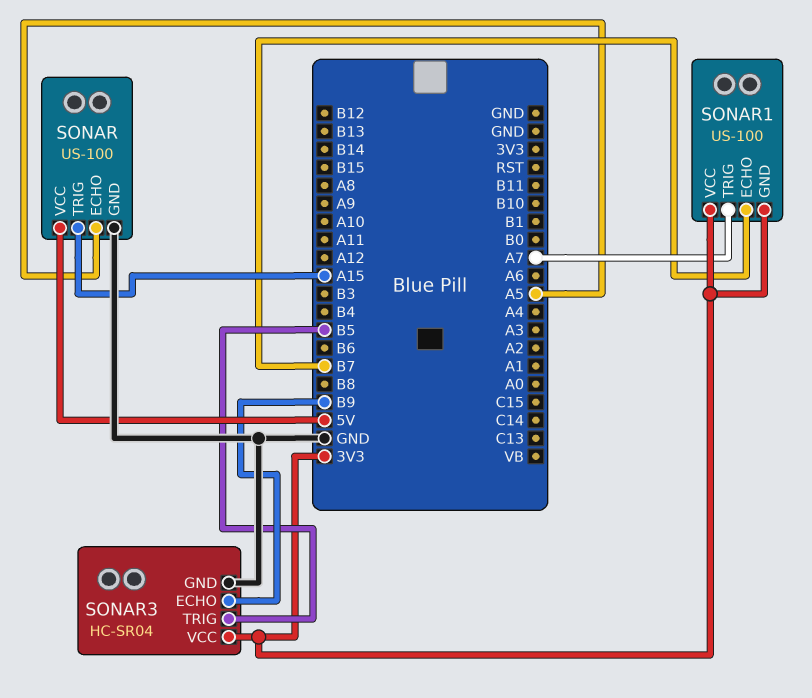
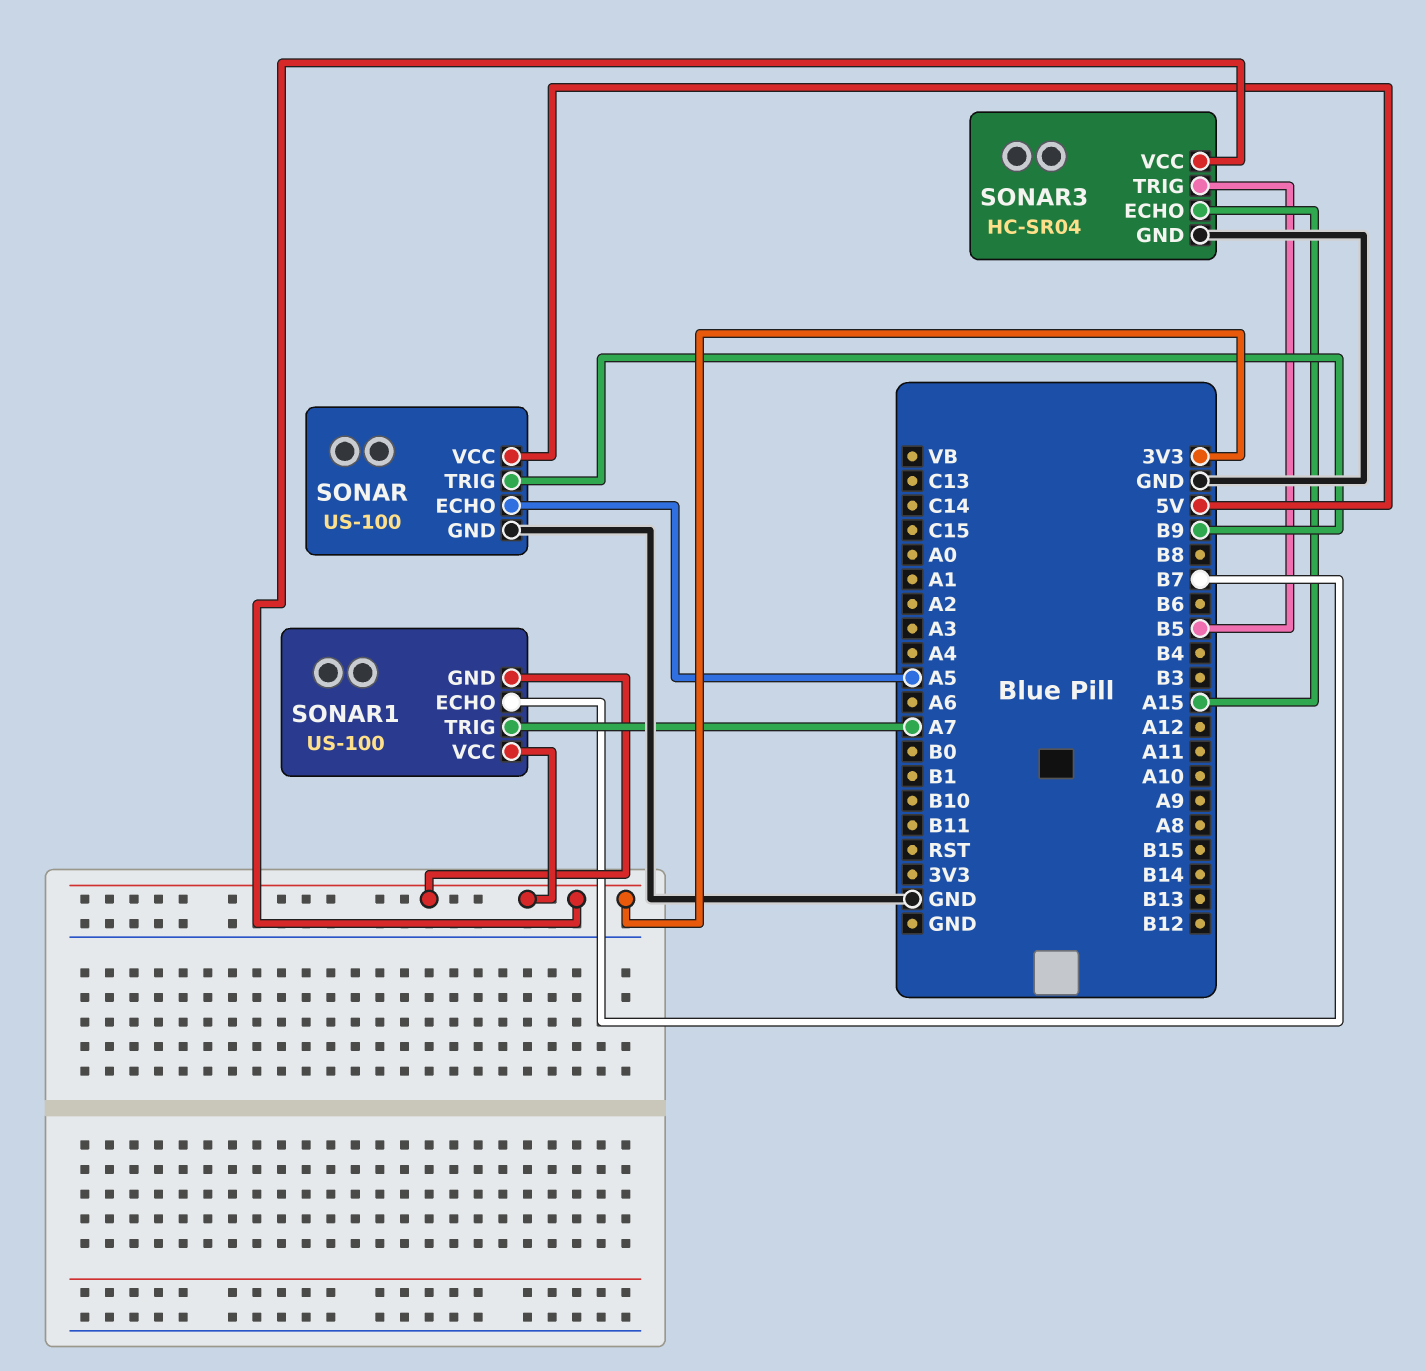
SONAR pin TRIG: A15 -> B9
SONAR3 pin ECHO: B9 -> A15

